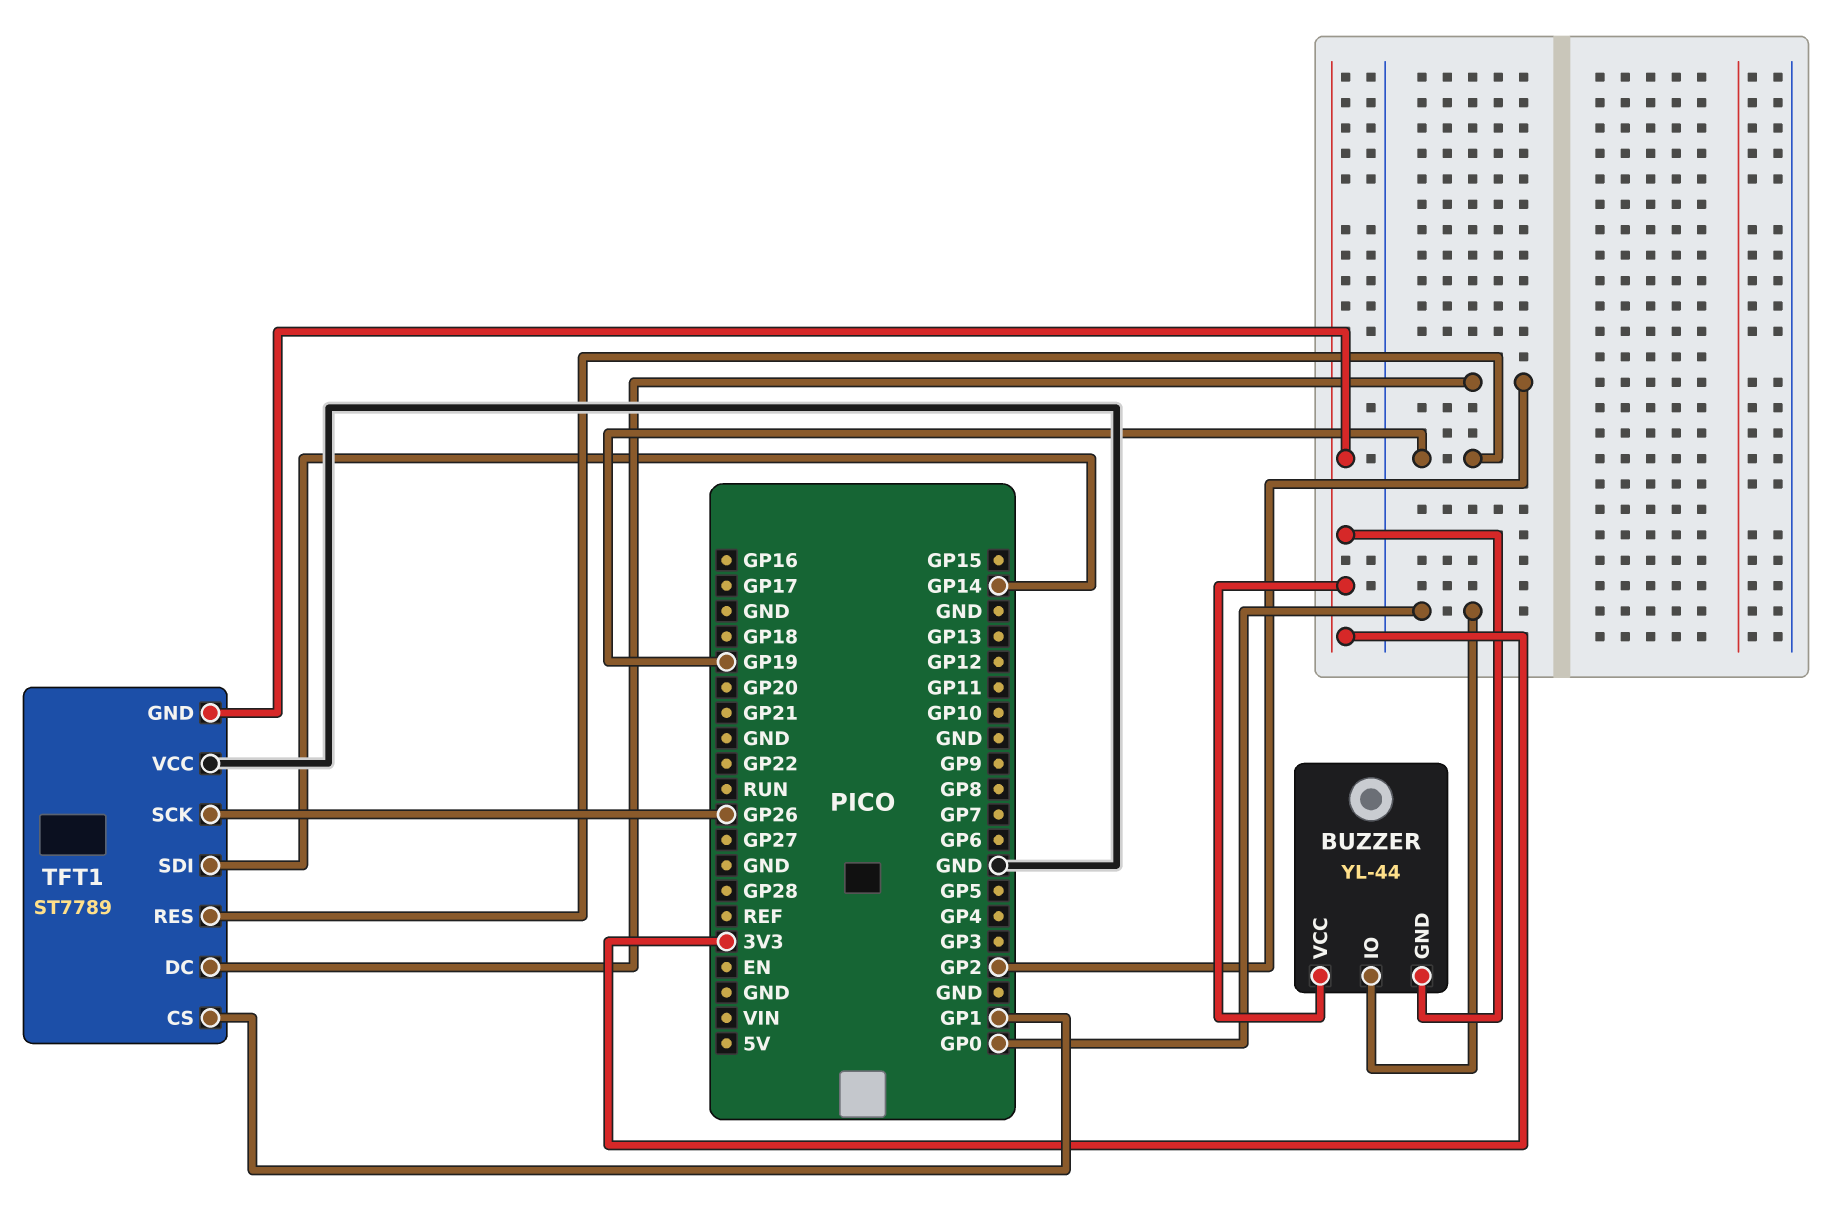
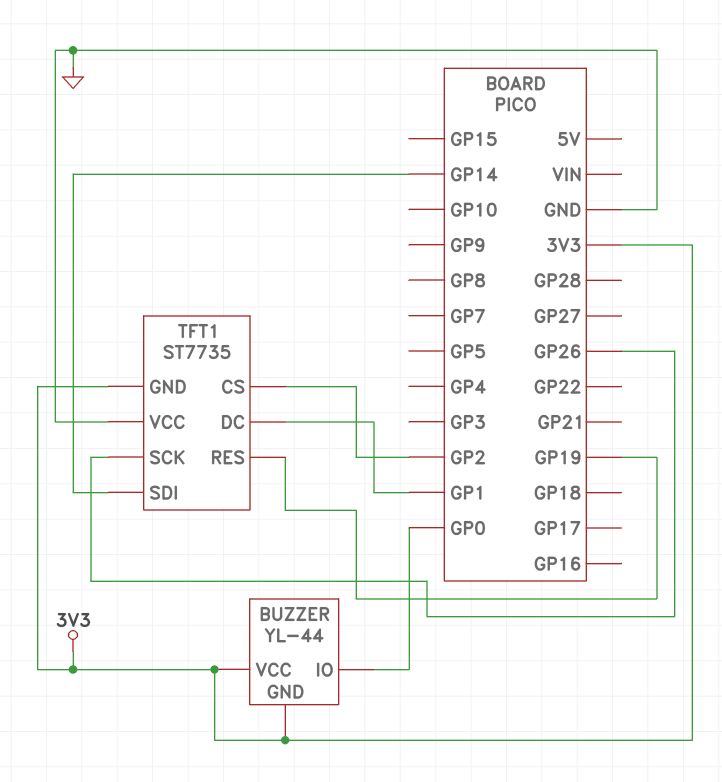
TFT1: ST7789 -> ST7735
TFT1 pin CS: GP1 -> GP2
TFT1 pin DC: GP2 -> GP1

